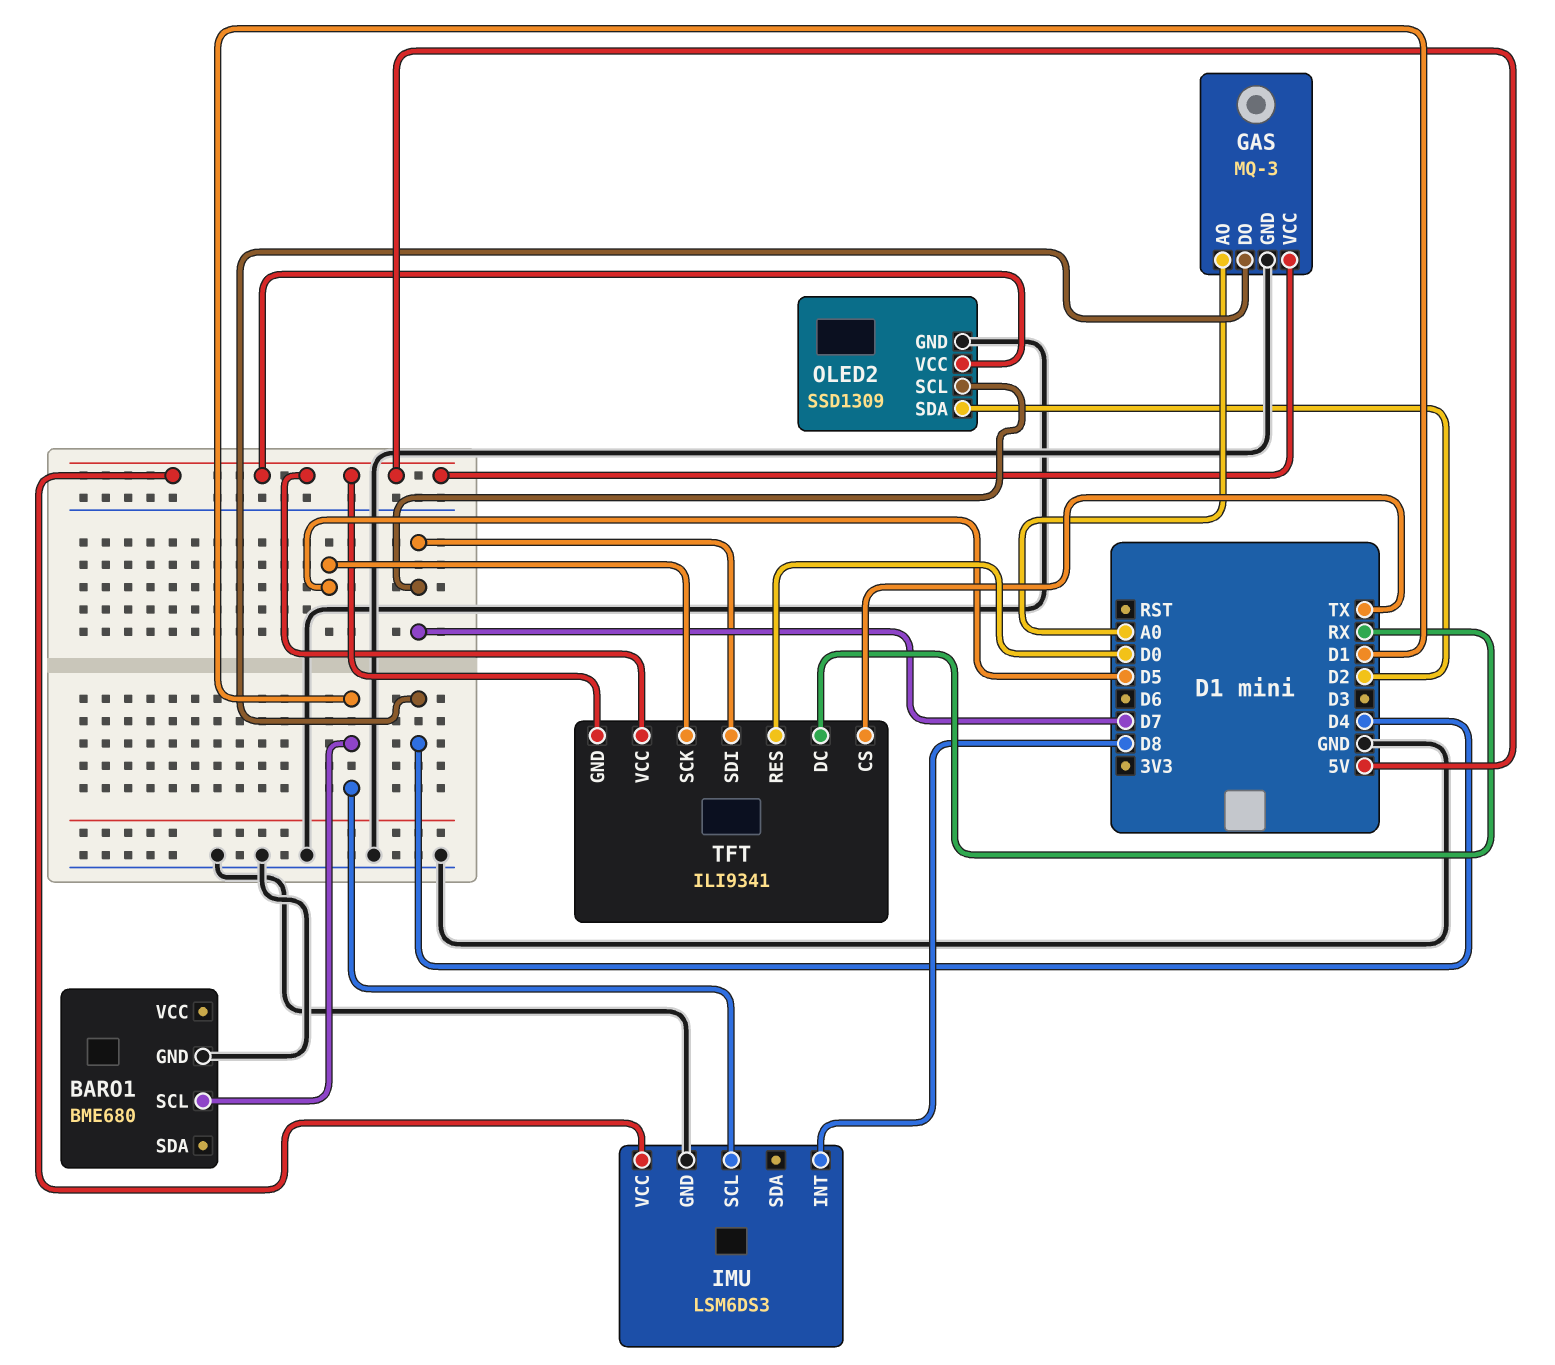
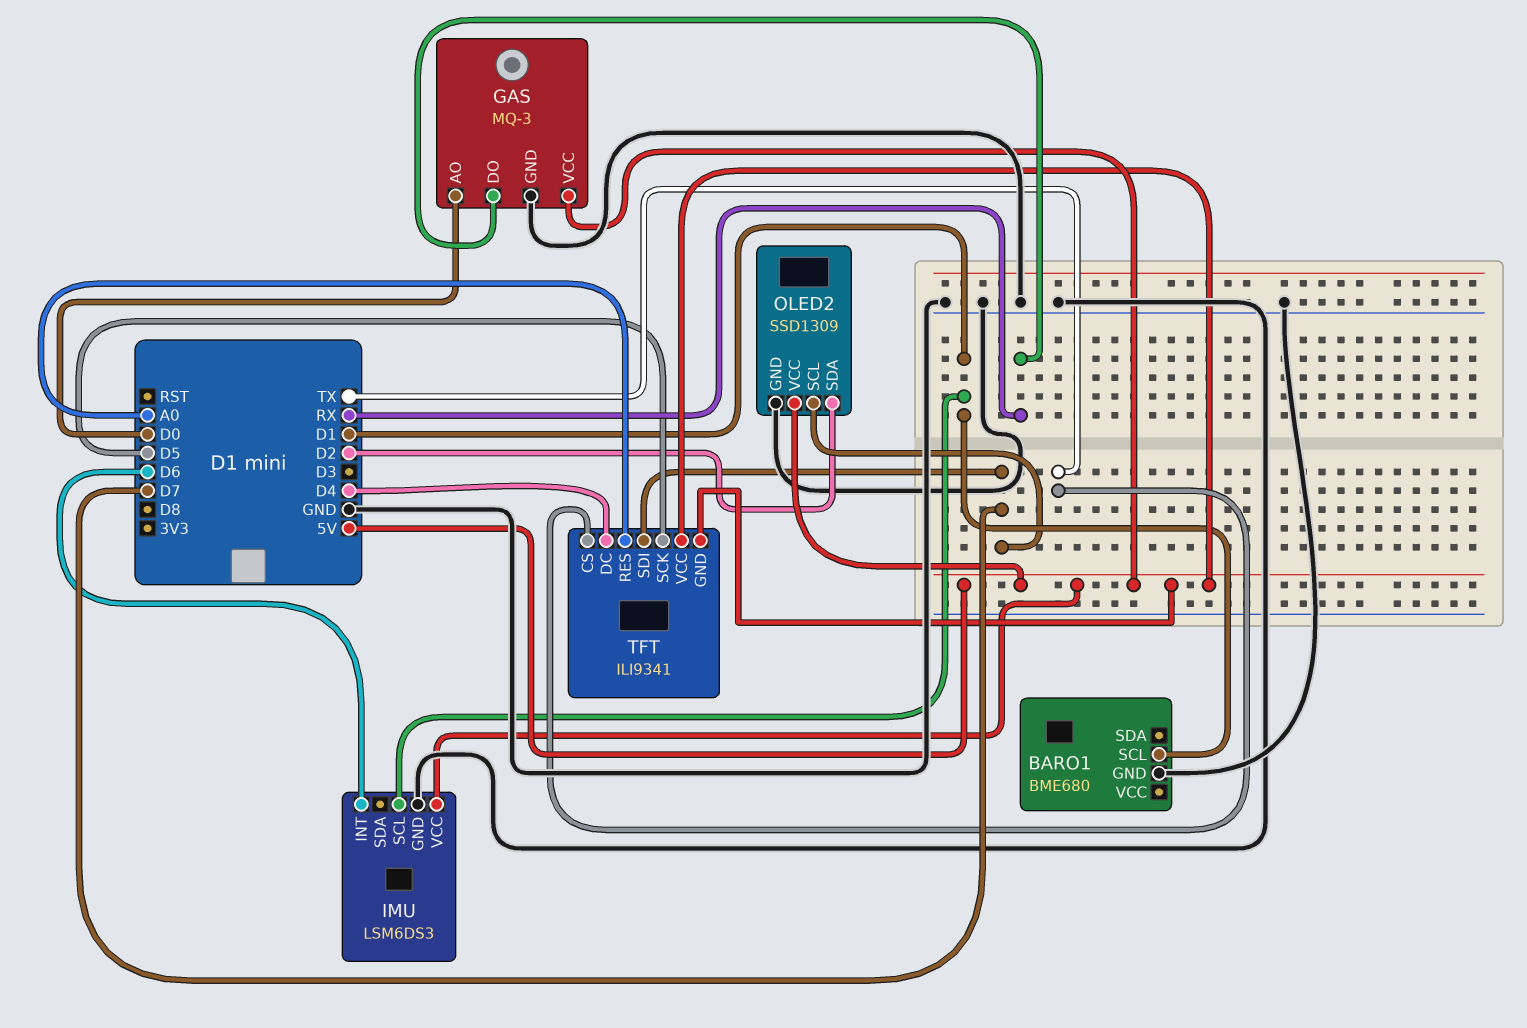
GAS pin AO: A0 -> D0
GAS pin DO: D4 -> RX
IMU pin INT: D8 -> D6
TFT pin DC: RX -> D4
TFT pin RES: D0 -> A0

